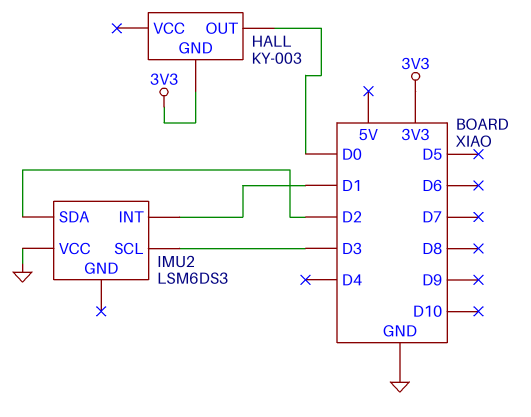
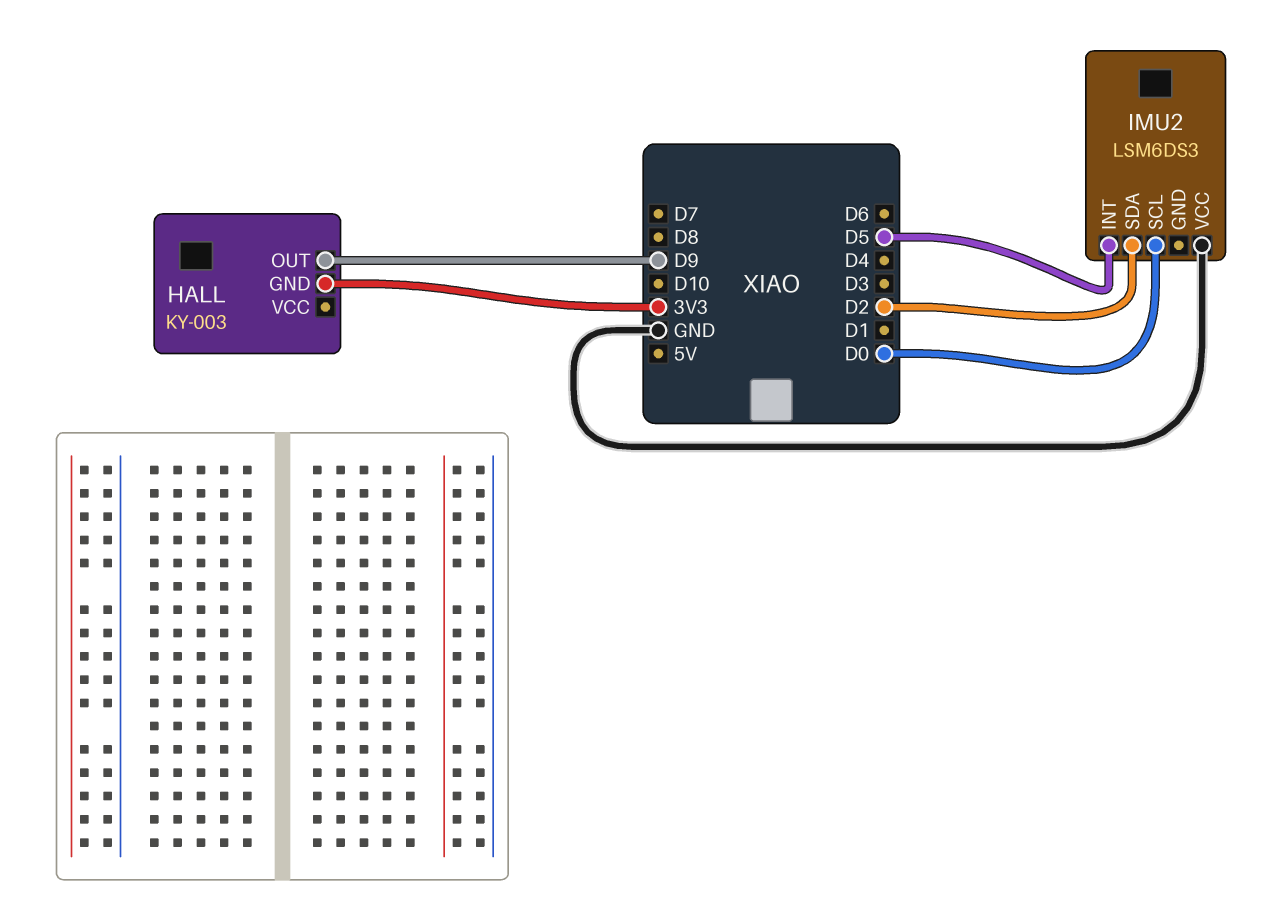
HALL pin OUT: D0 -> D9
IMU2 pin INT: D1 -> D5
IMU2 pin SCL: D3 -> D0

